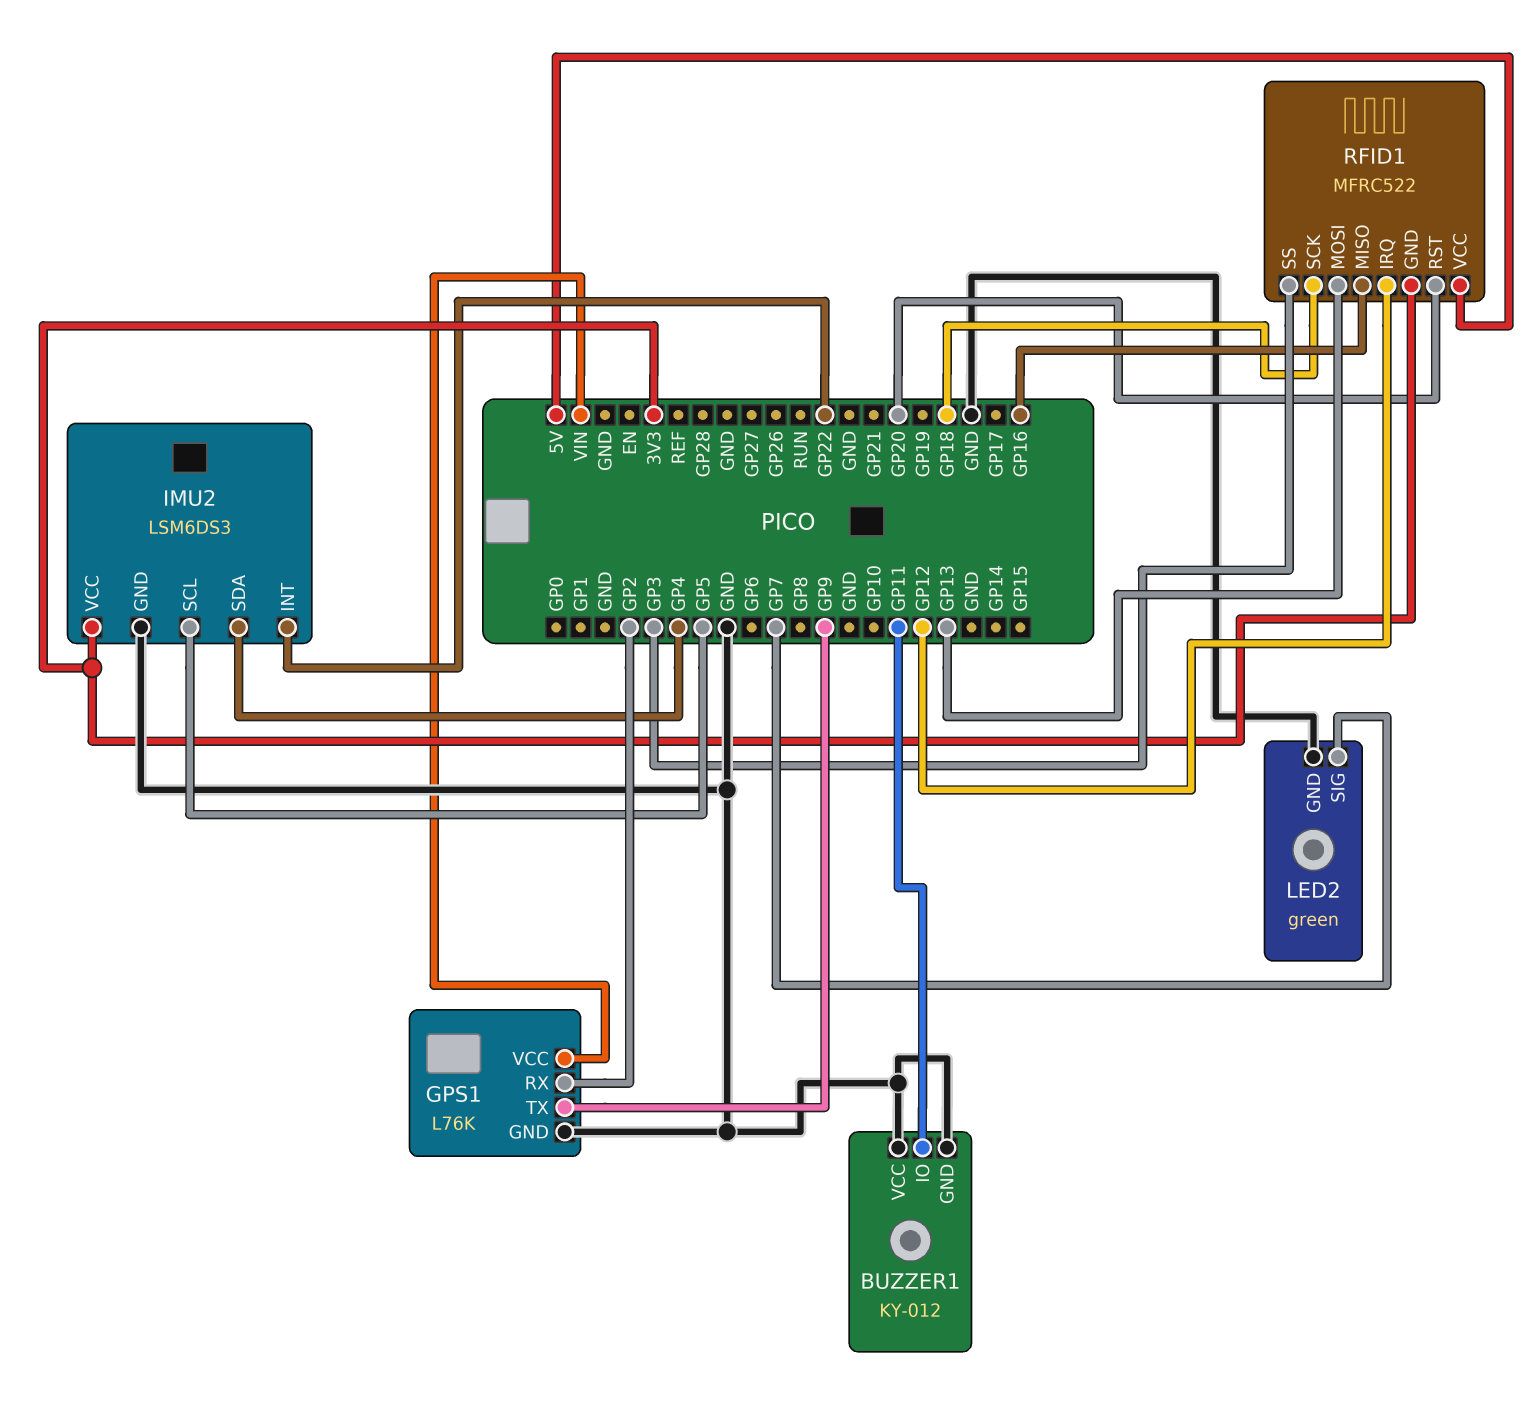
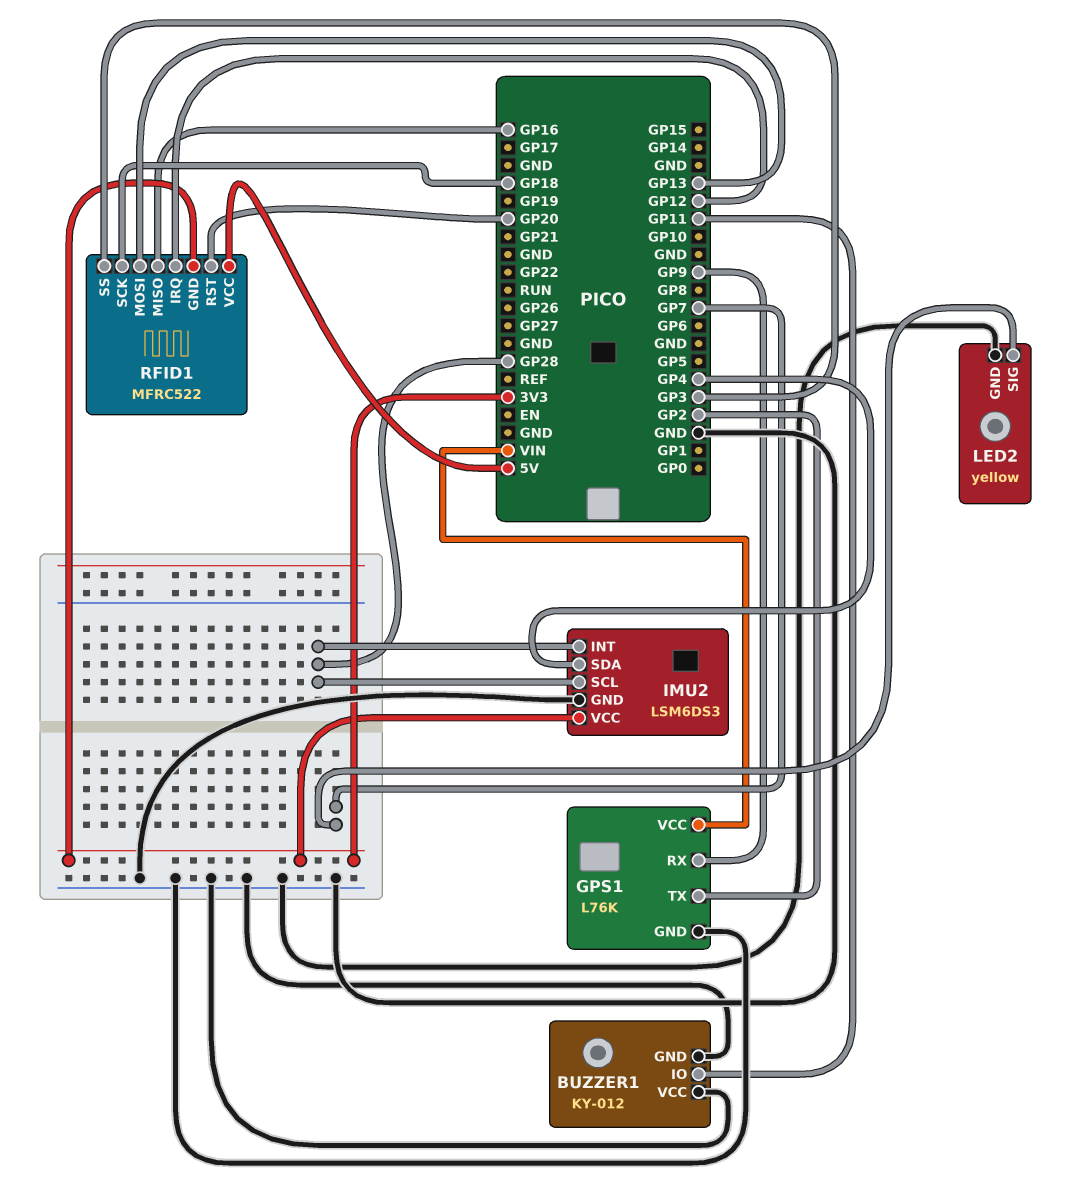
GPS1 pin RX: GP2 -> GP9
GPS1 pin TX: GP9 -> GP2
IMU2 pin INT: GP22 -> GP28
IMU2 pin SCL: GP5 -> GP28
LED2: green -> yellow

